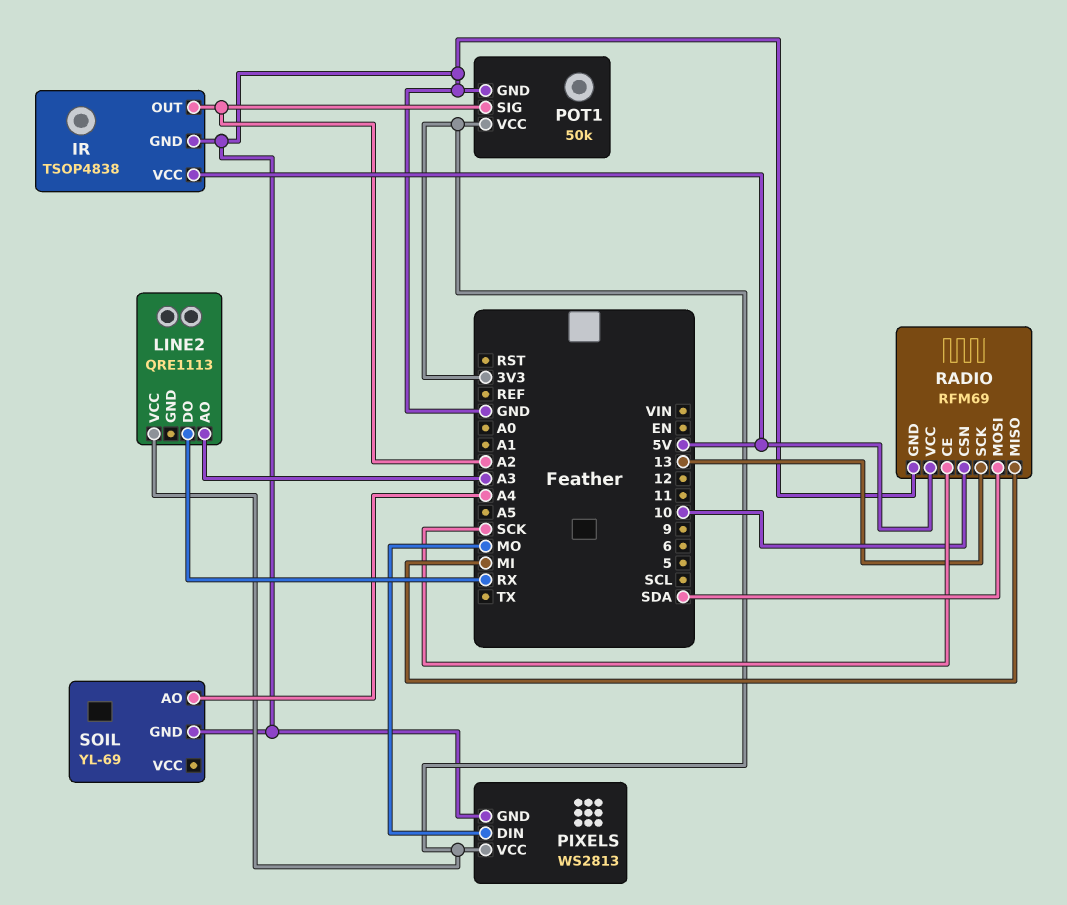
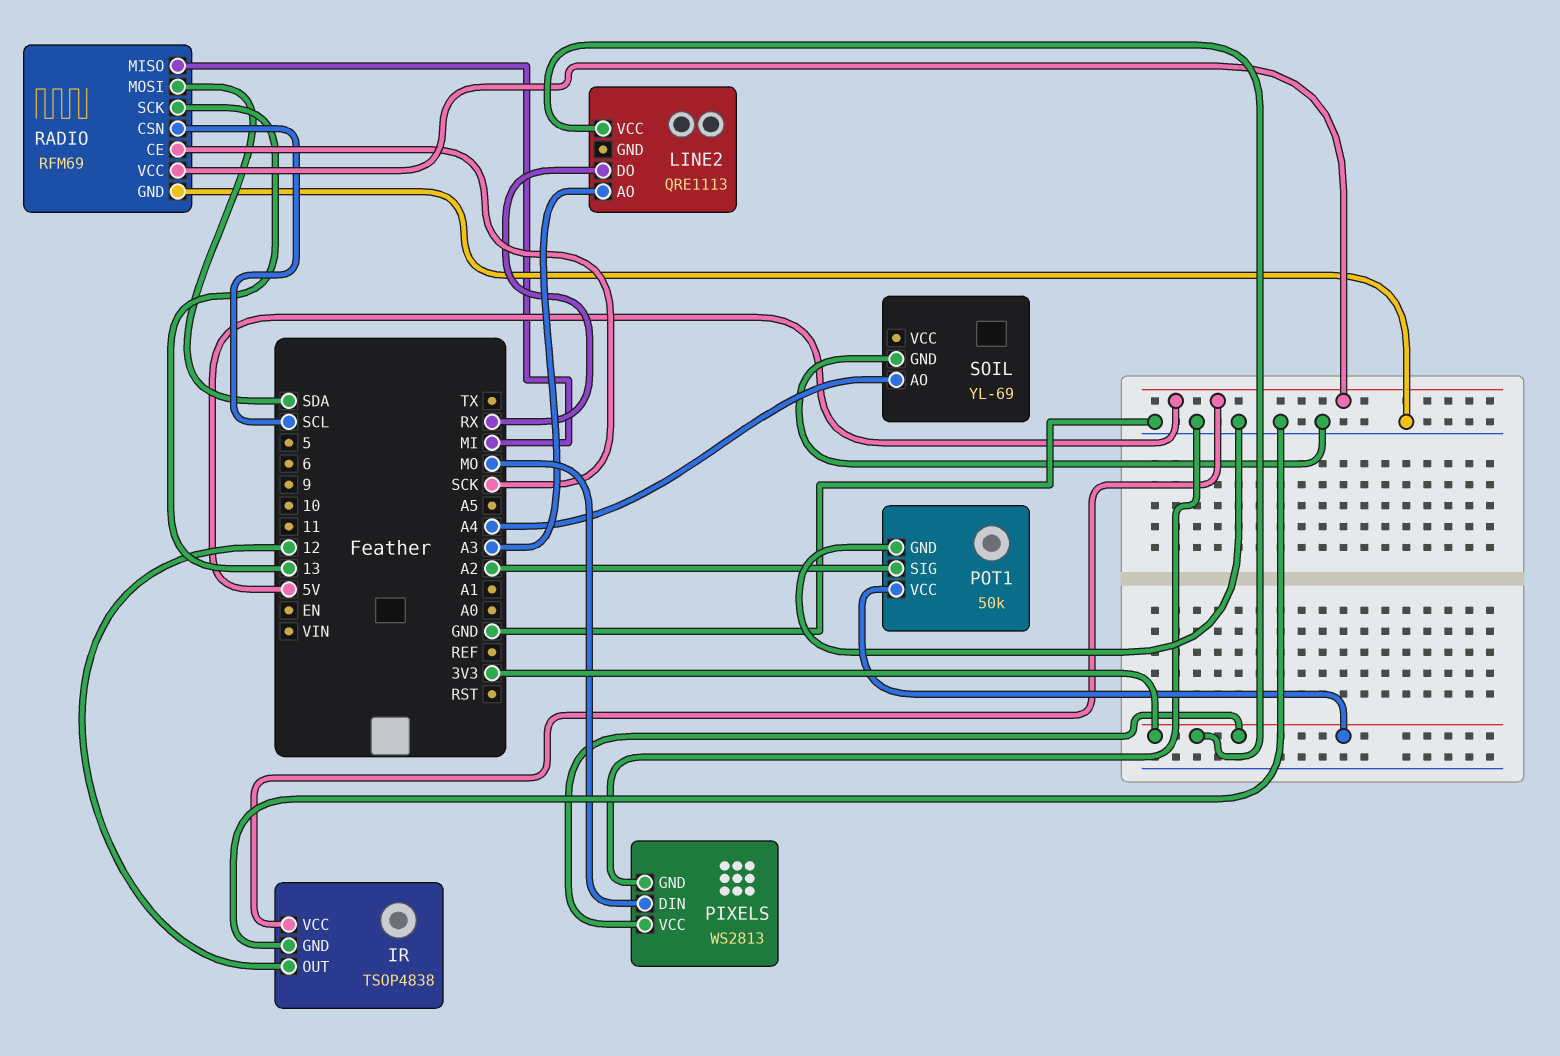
IR pin OUT: A2 -> 12
RADIO pin CSN: 10 -> SCL

